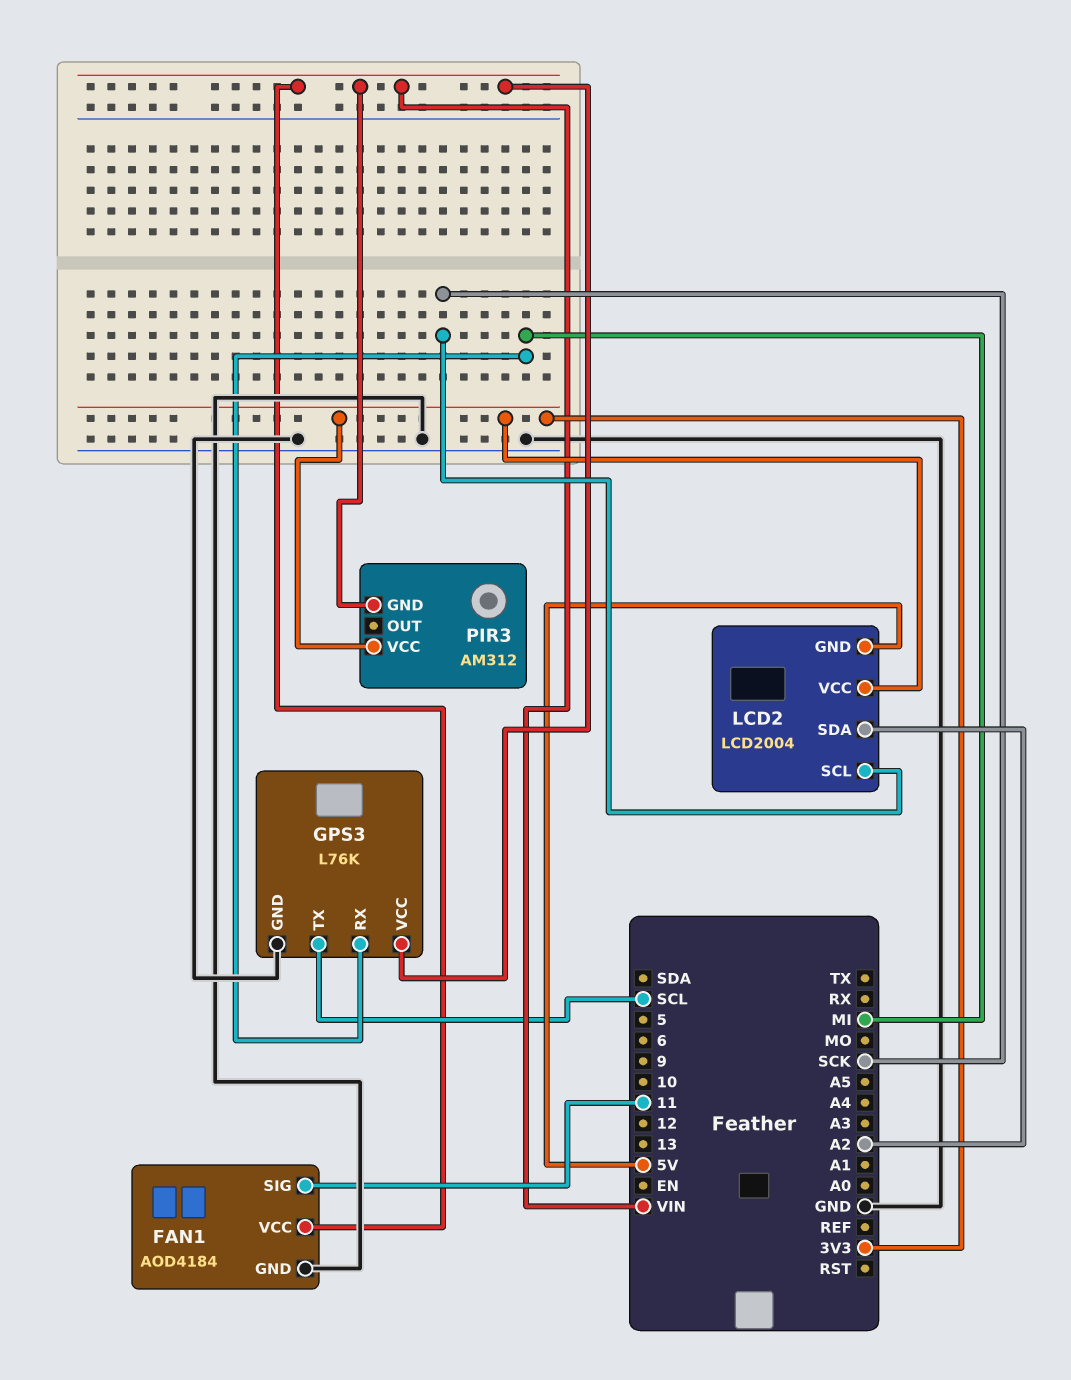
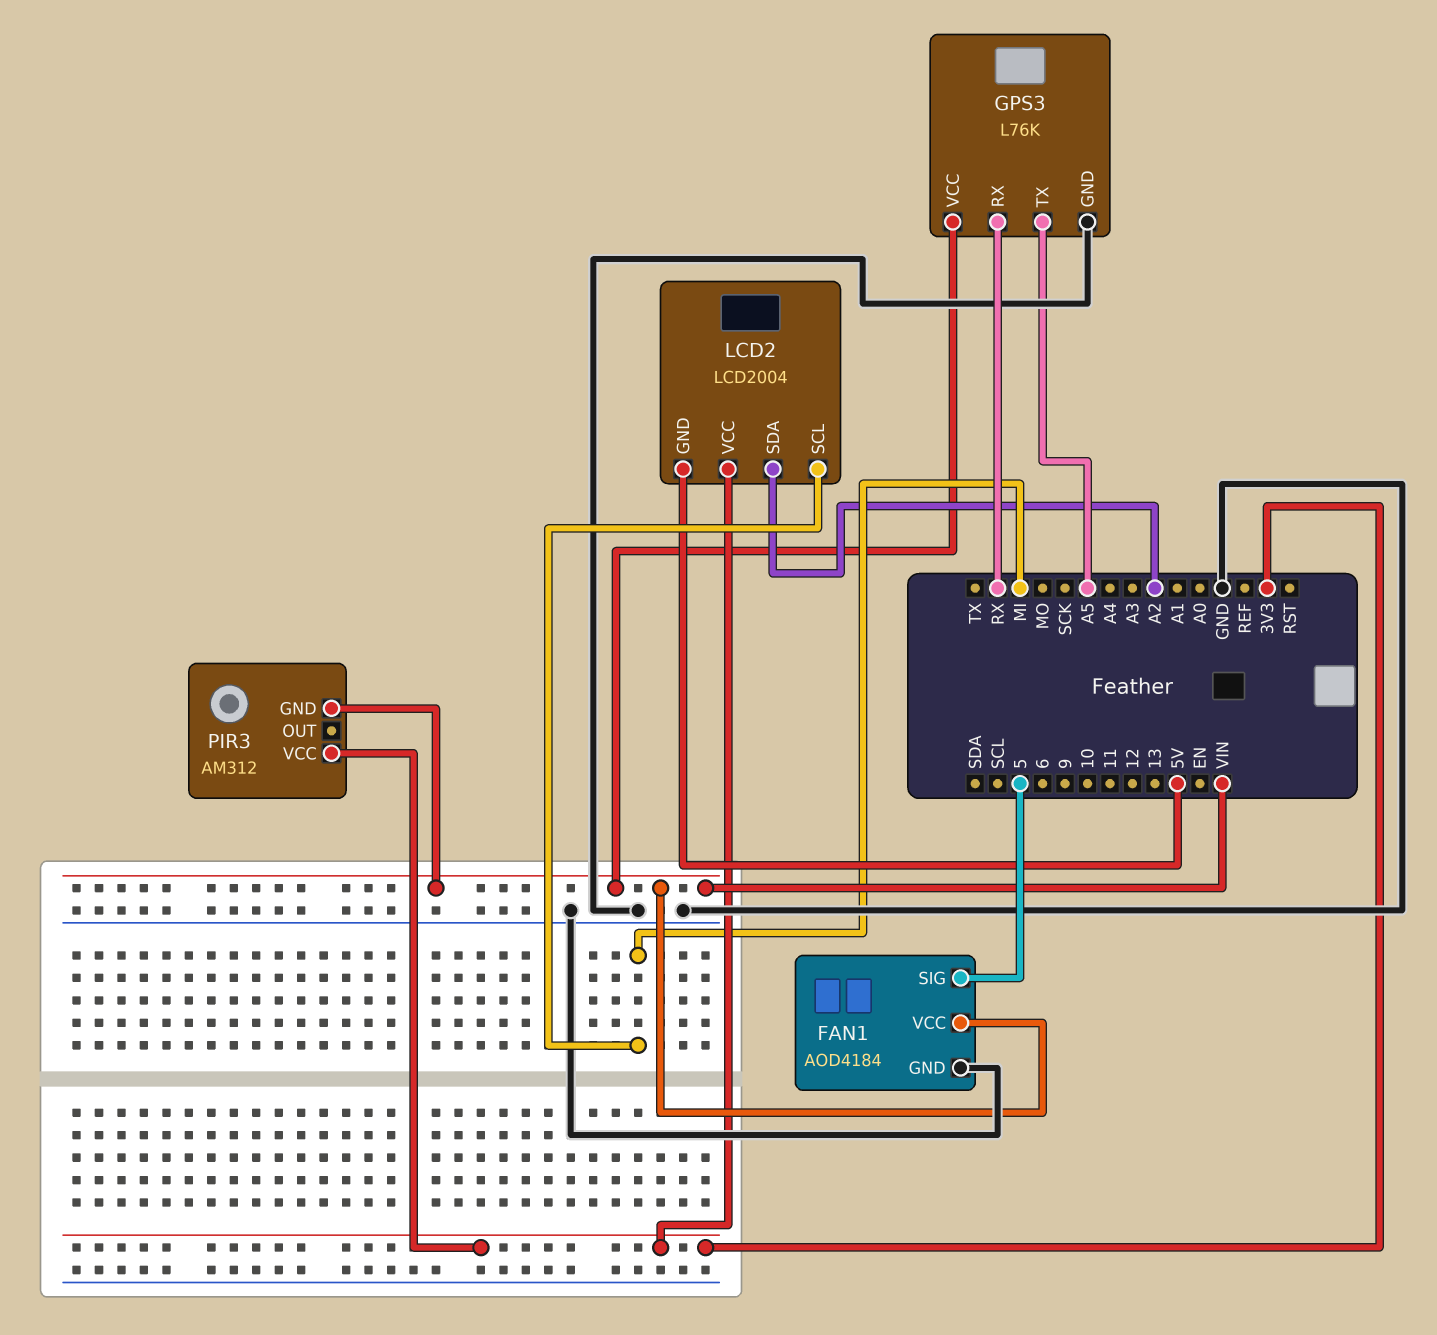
FAN1 pin SIG: 11 -> 5
GPS3 pin RX: MI -> RX
GPS3 pin TX: SCL -> A5
LCD2 pin SCL: SCK -> MI

